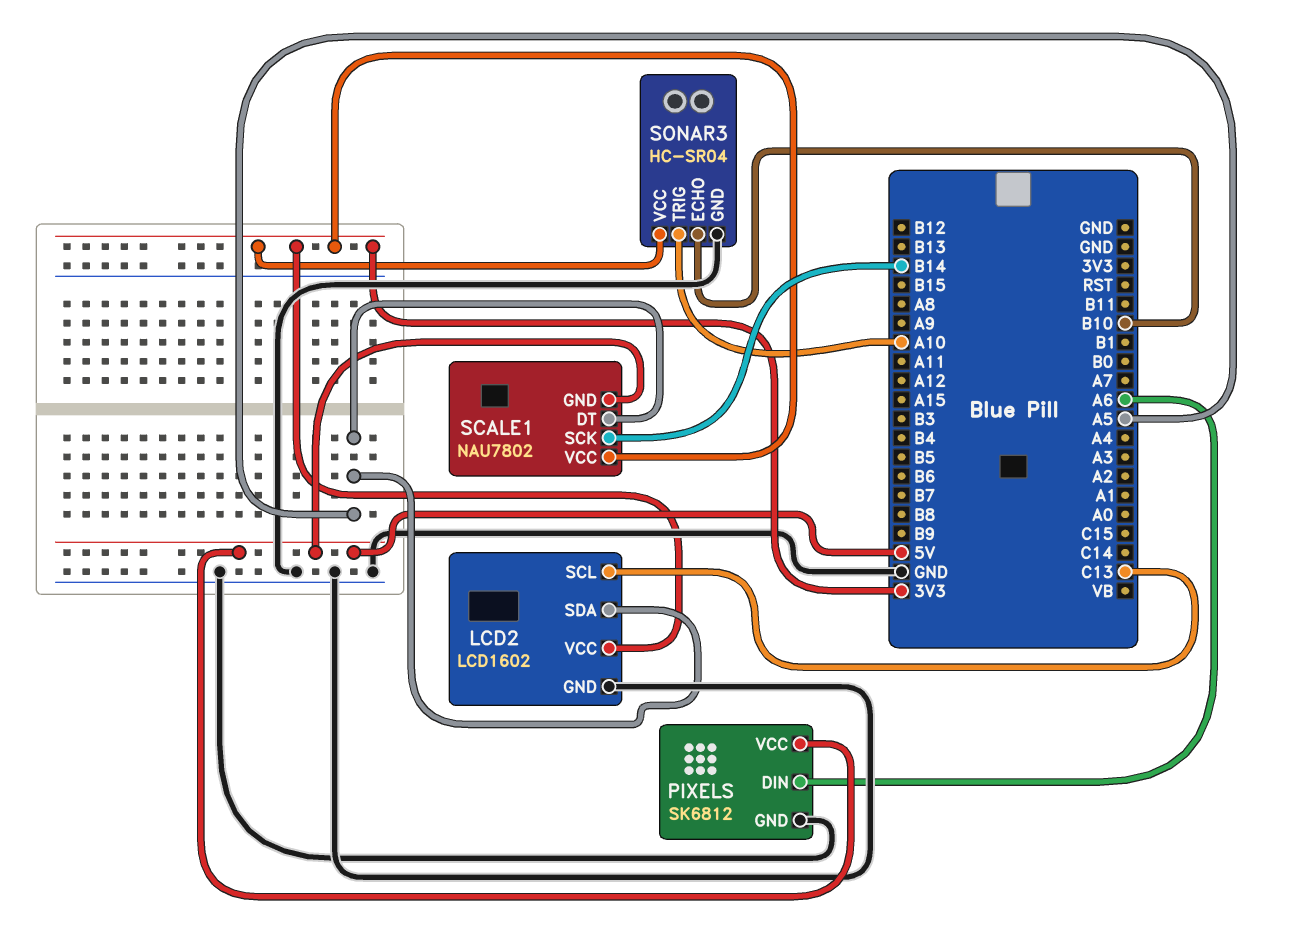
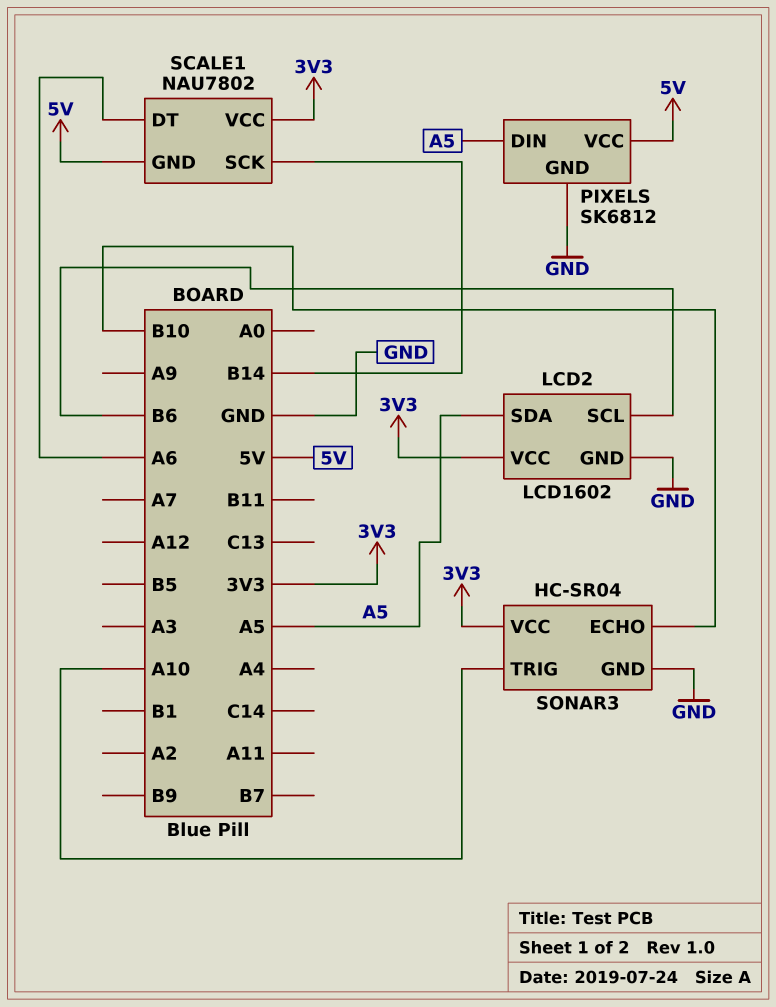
LCD2 pin SCL: C13 -> B6
PIXELS pin DIN: A6 -> A5
SCALE1 pin DT: A5 -> A6

